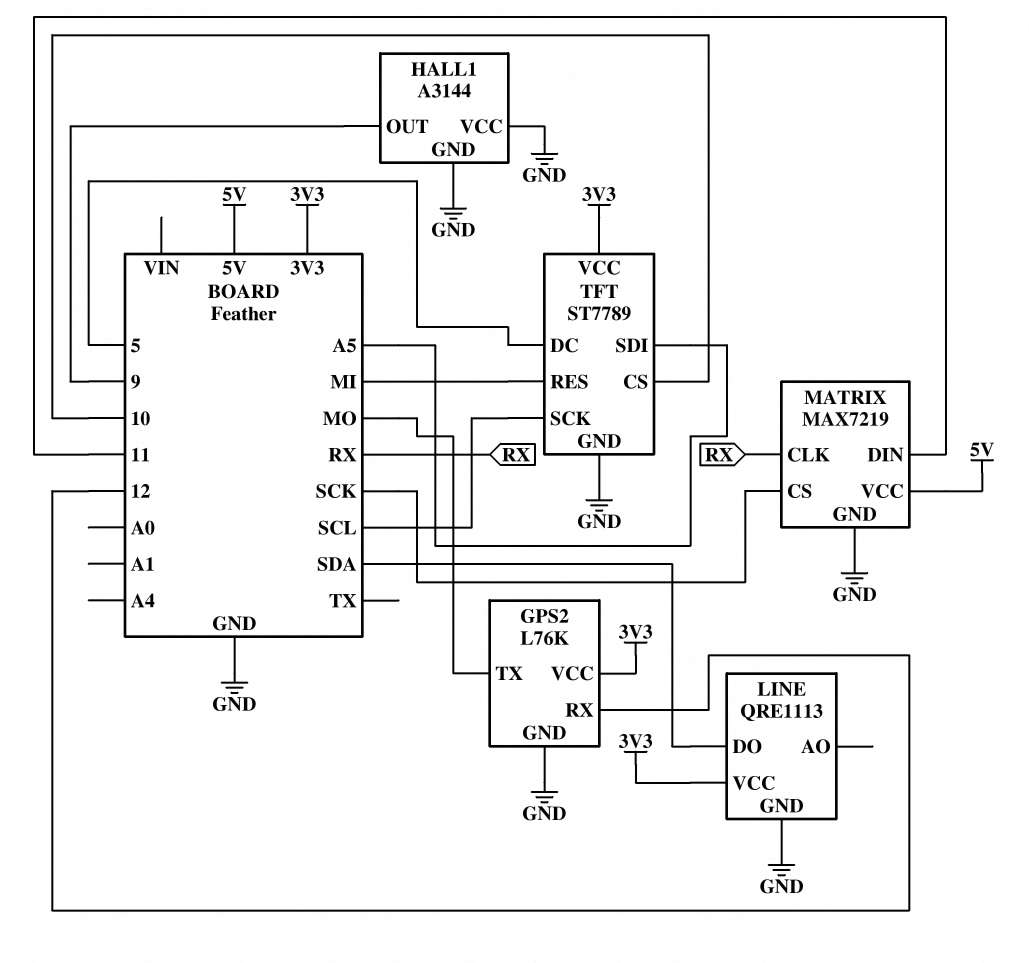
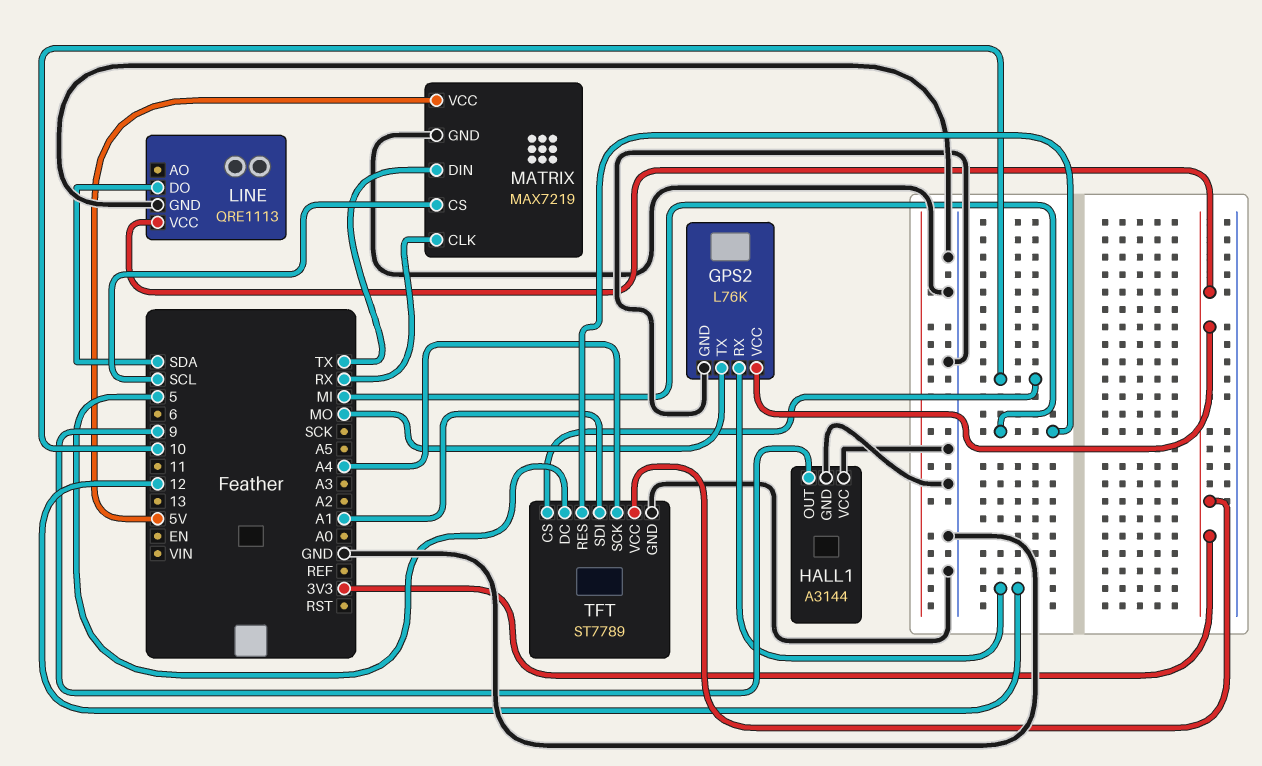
MATRIX pin CS: SCK -> SCL
MATRIX pin DIN: 11 -> TX
TFT pin SCK: SCL -> A4
TFT pin SDI: A5 -> A1

